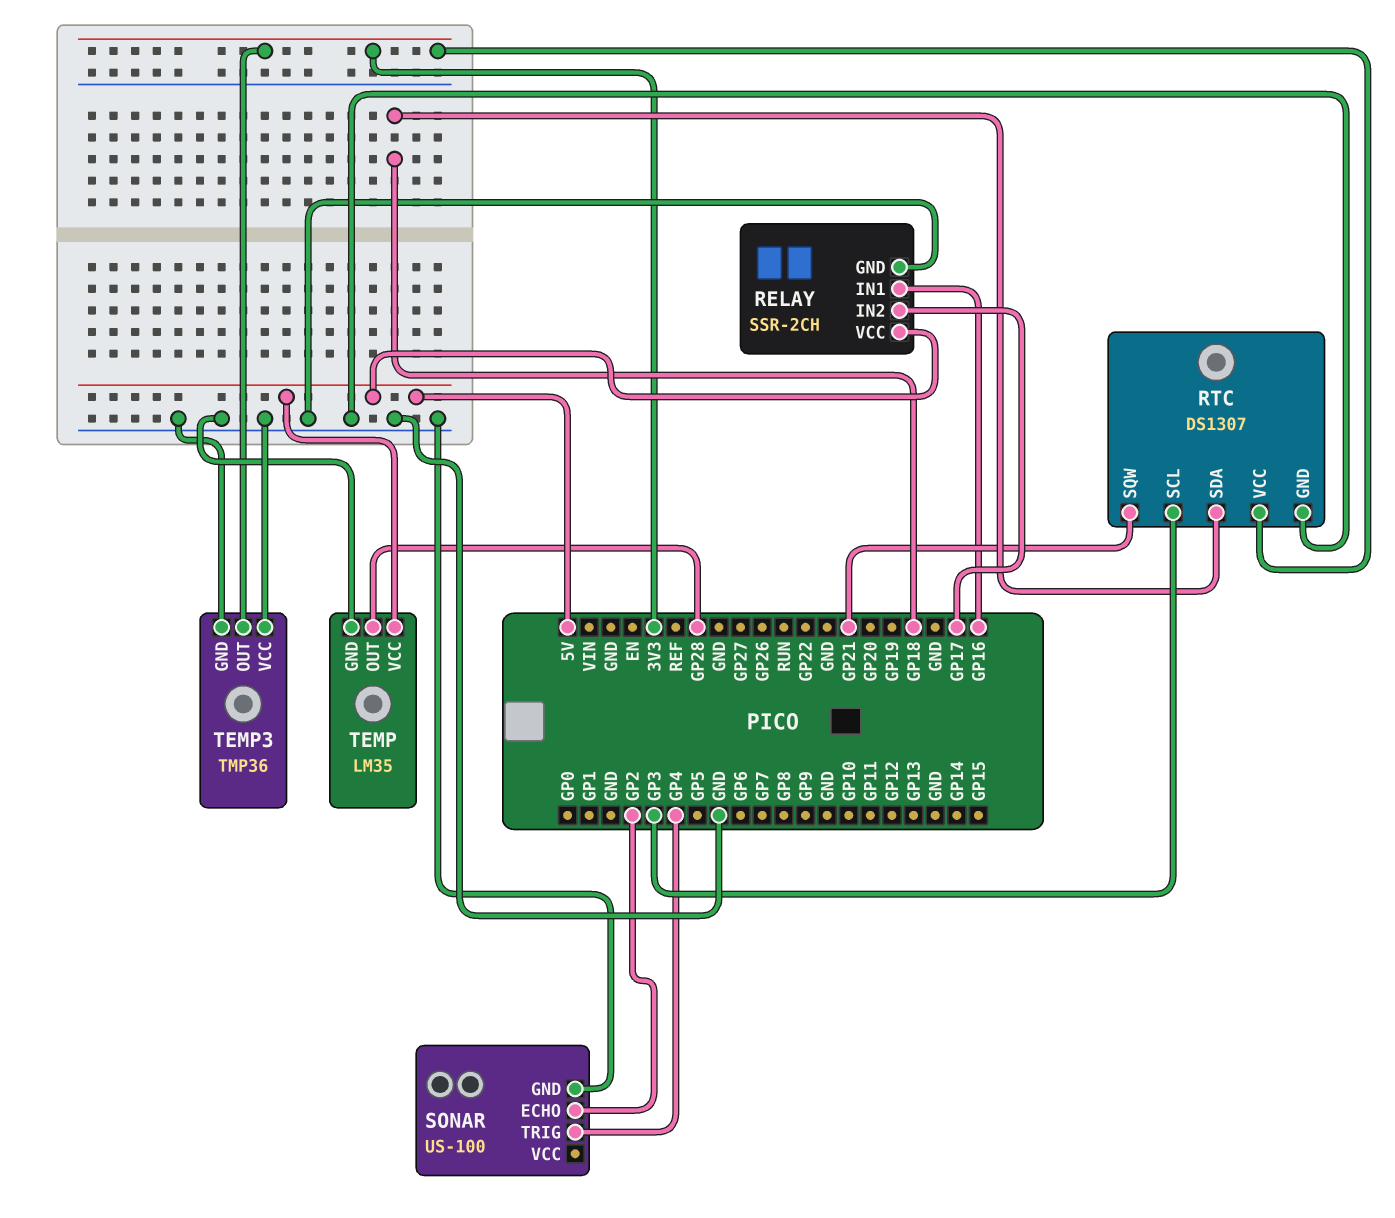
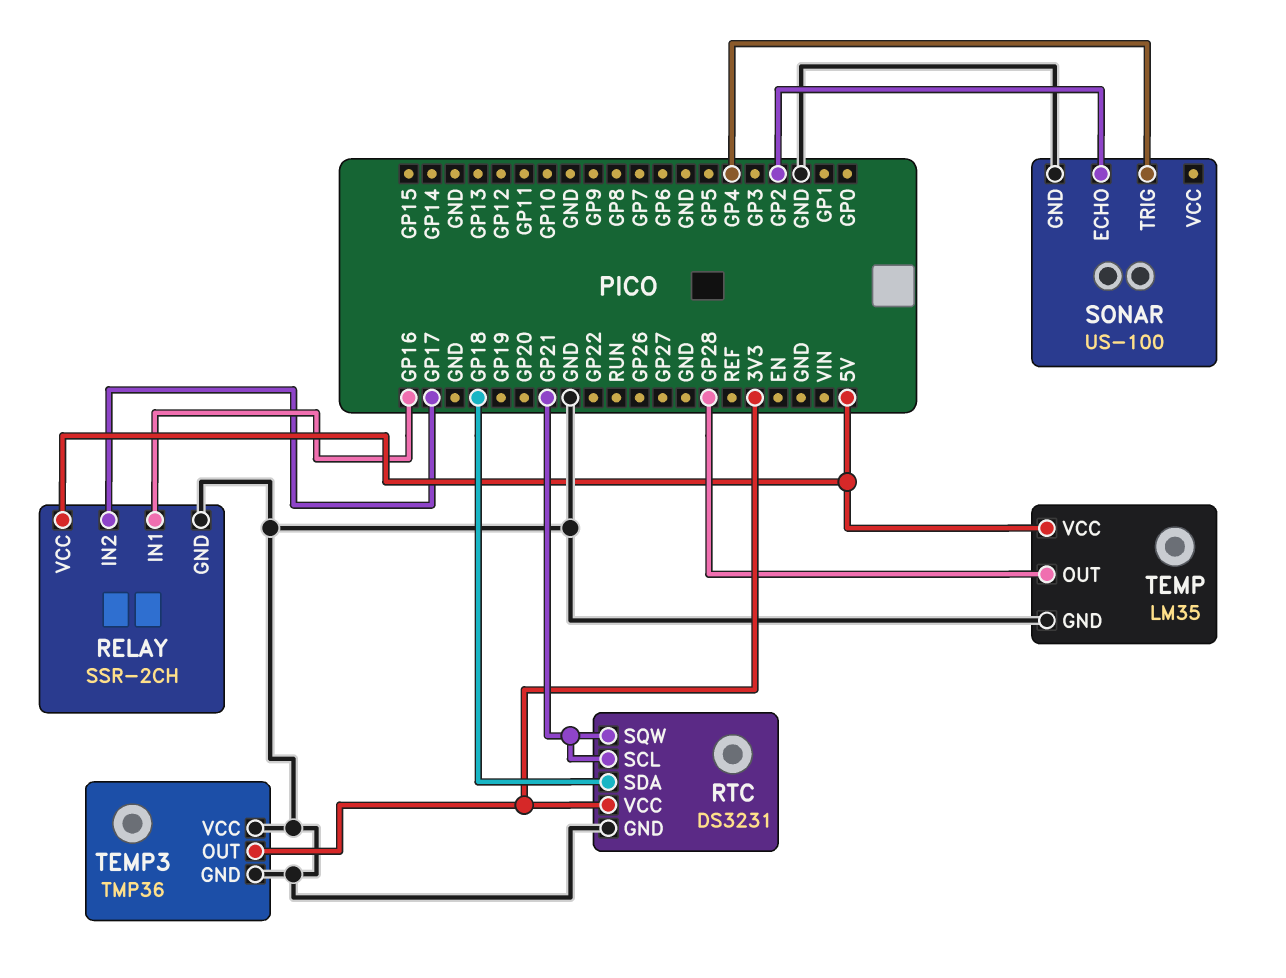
RTC: DS1307 -> DS3231
RTC pin SCL: GP3 -> GP21

